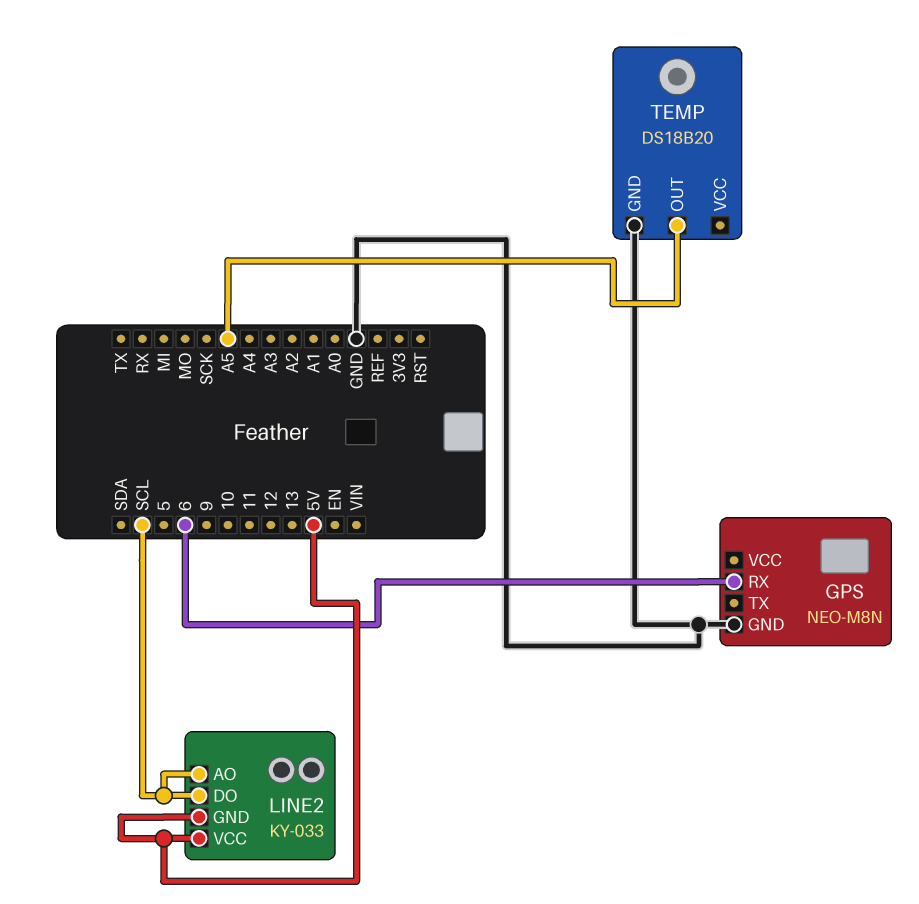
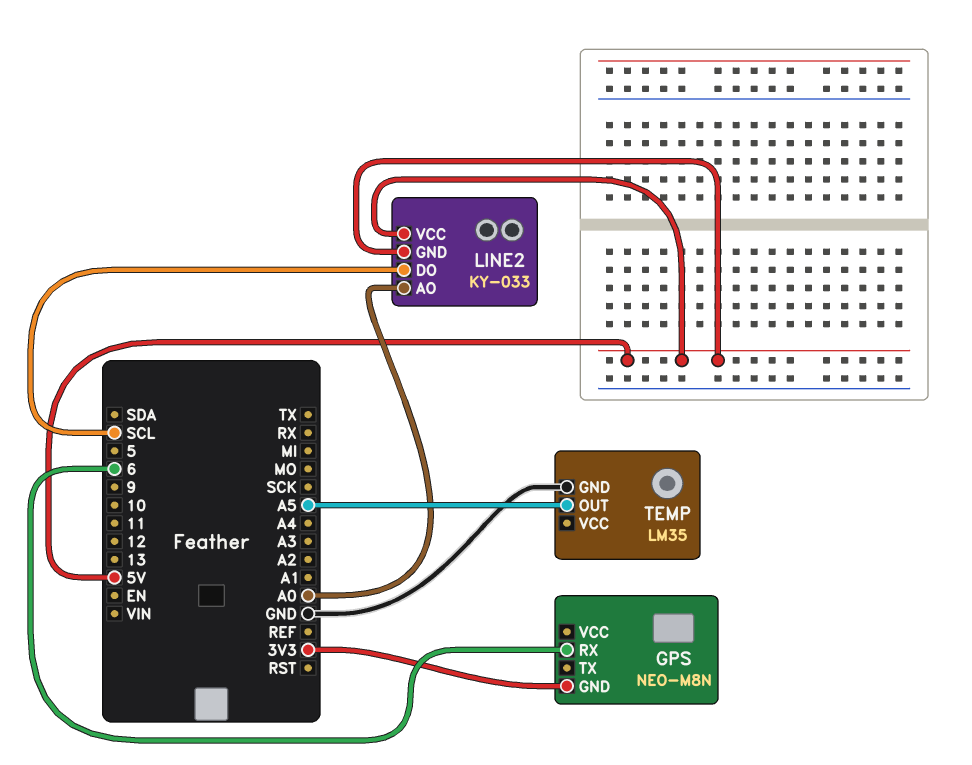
GPS pin GND: GND -> 3V3
LINE2 pin AO: SCL -> A0
TEMP: DS18B20 -> LM35

